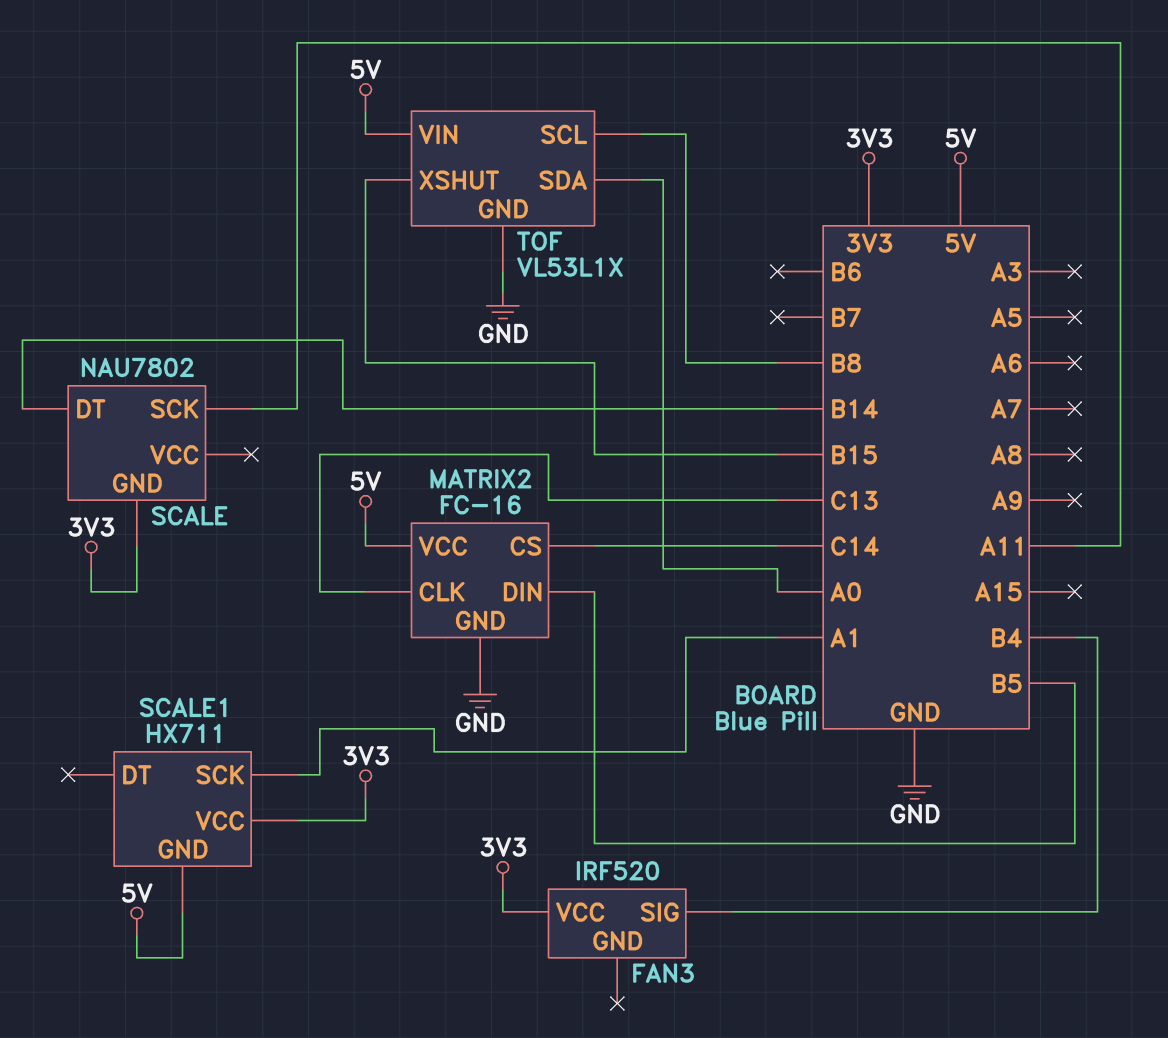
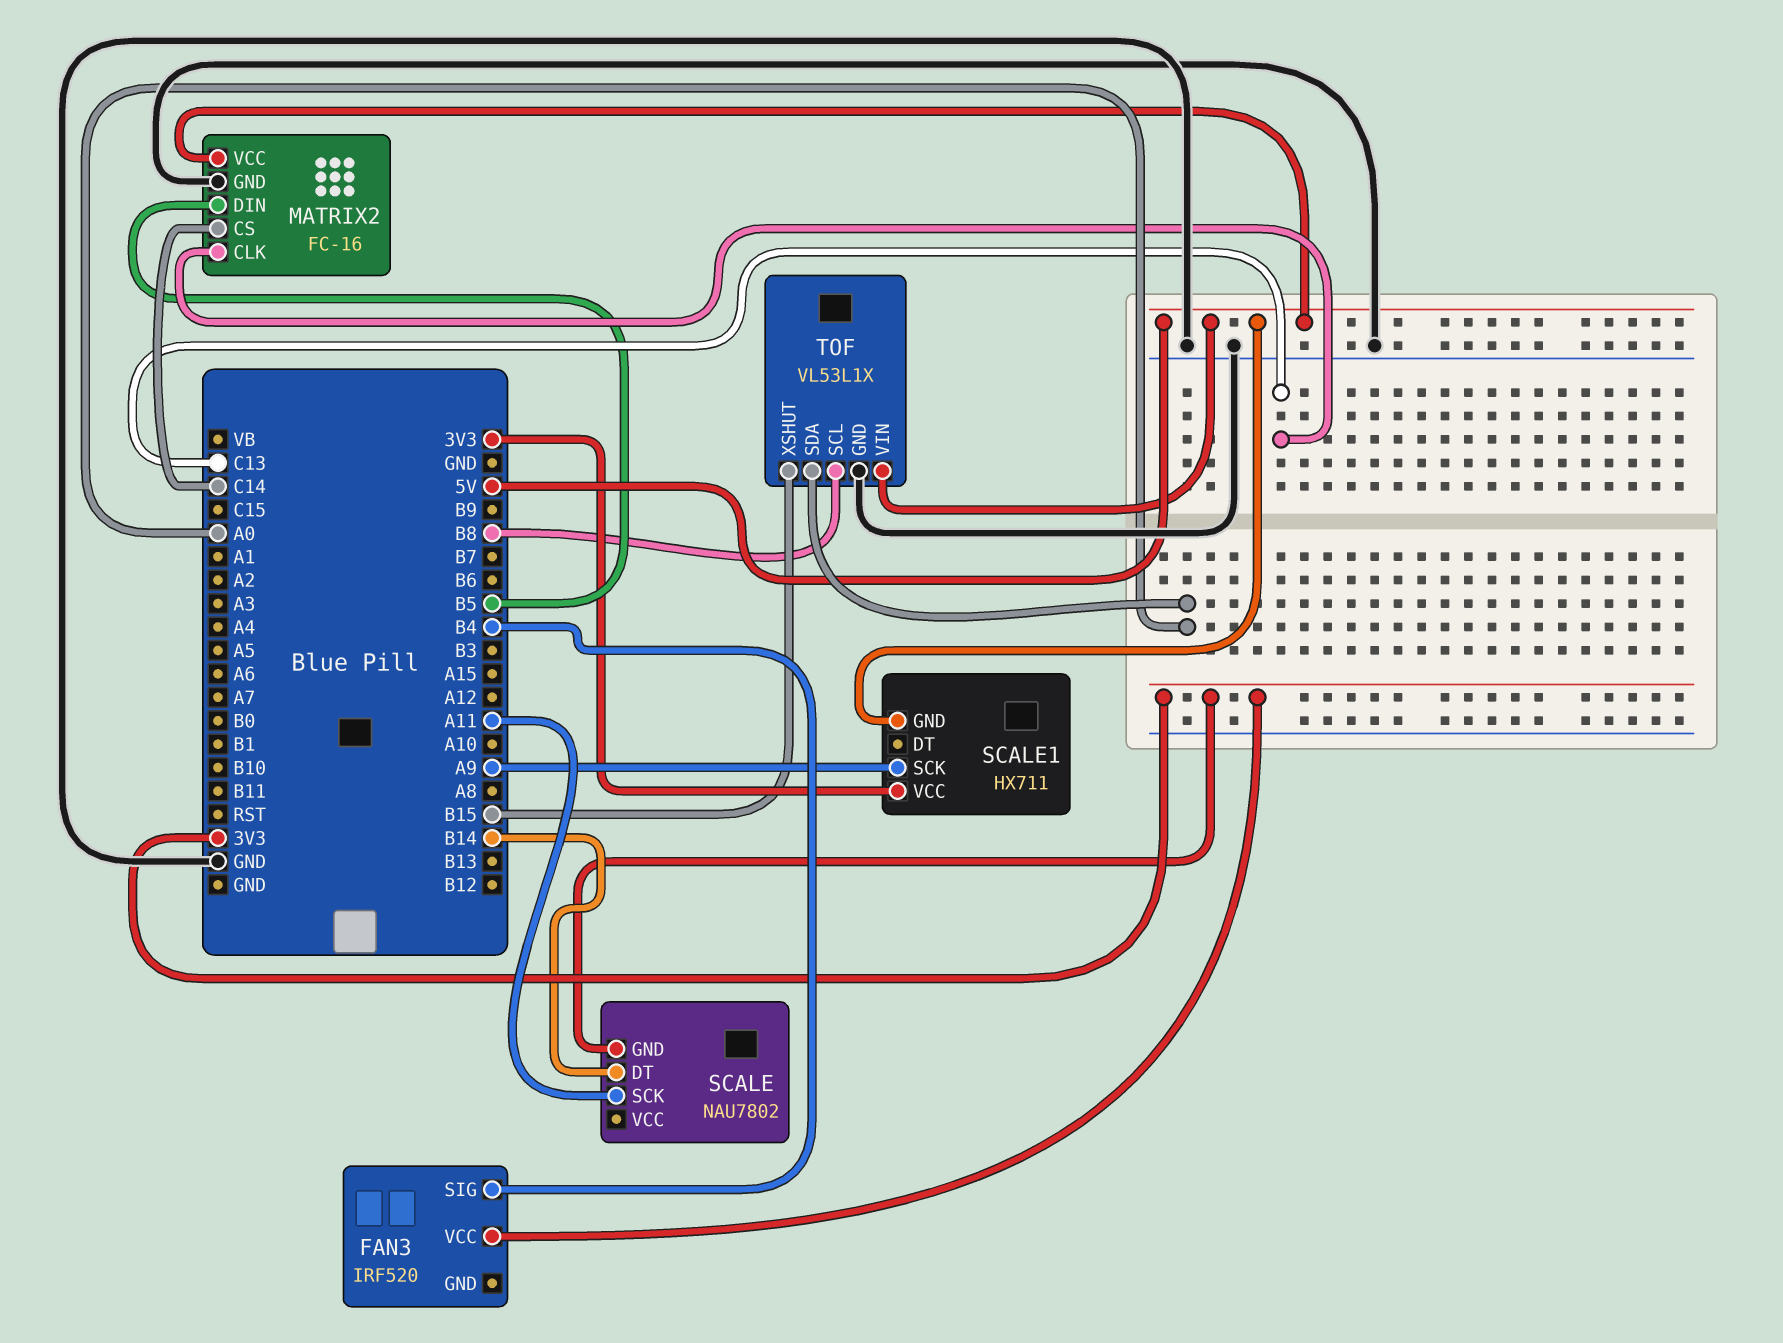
SCALE1 pin SCK: A1 -> A9

